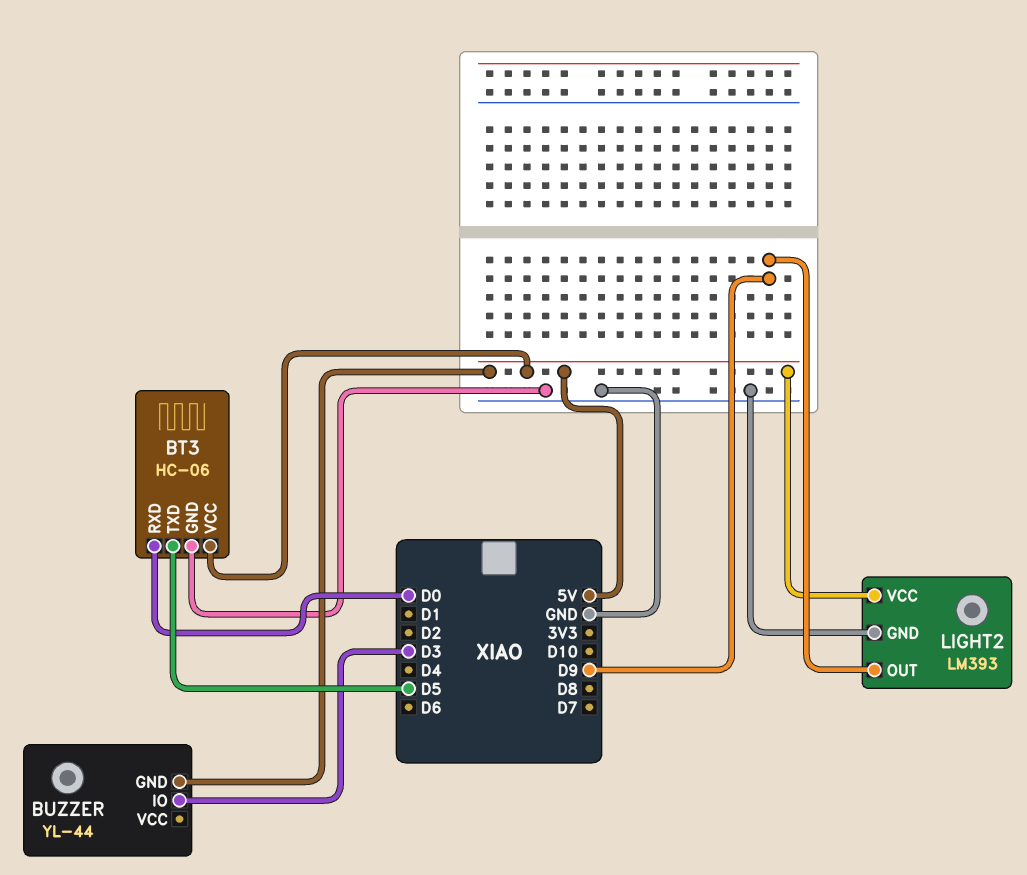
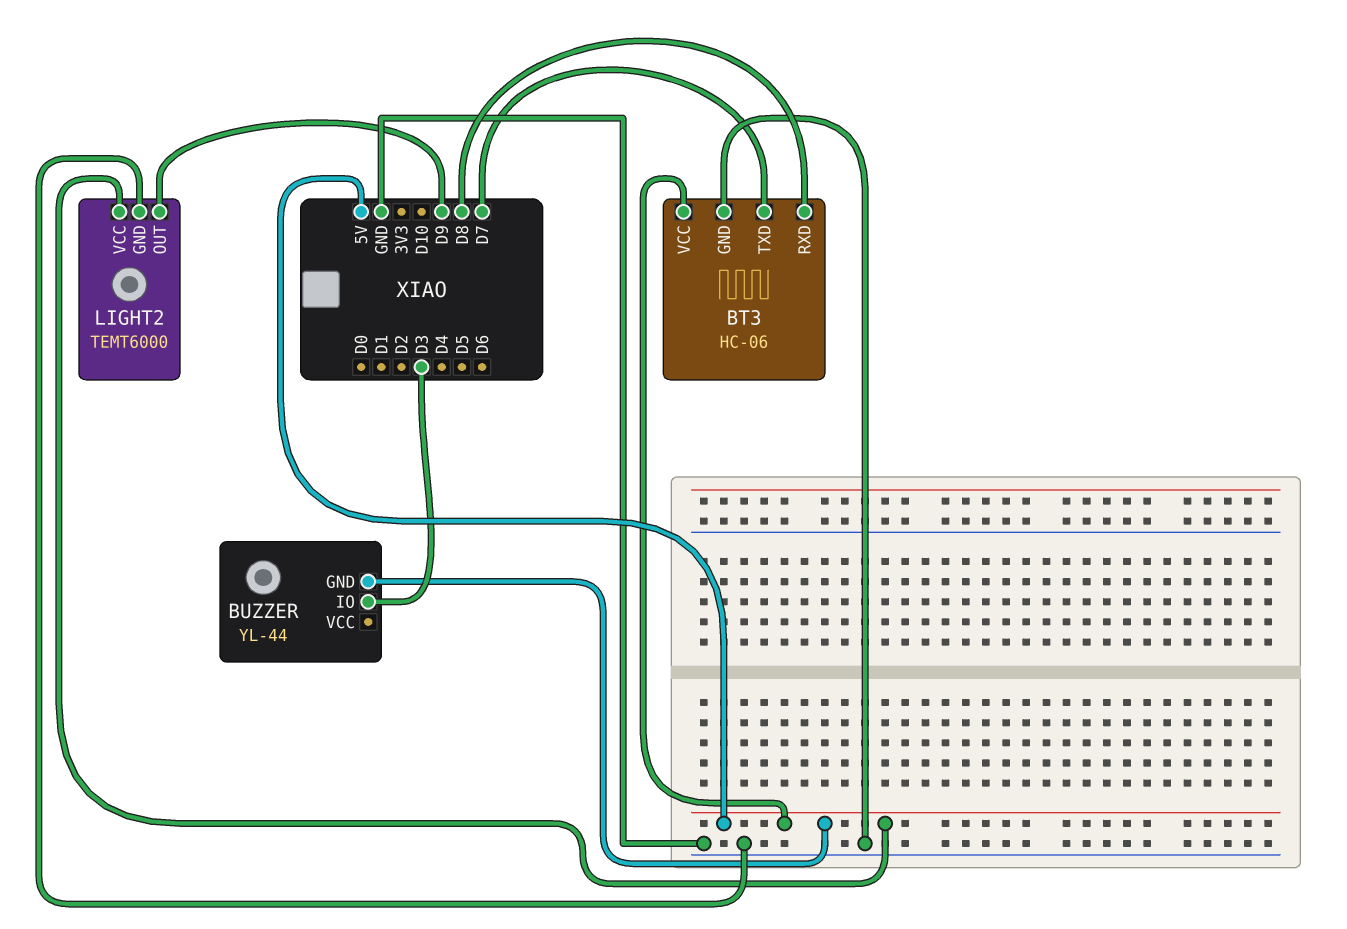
BT3 pin RXD: D0 -> D8
BT3 pin TXD: D5 -> D7
LIGHT2: LM393 -> TEMT6000

